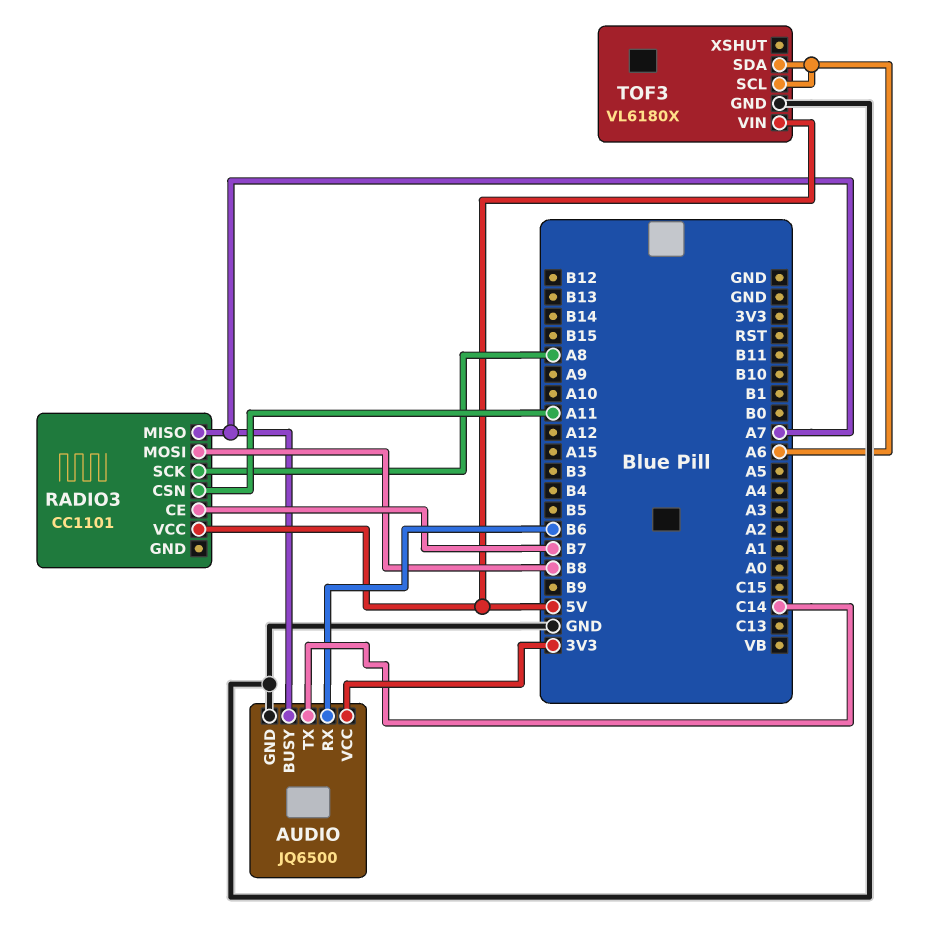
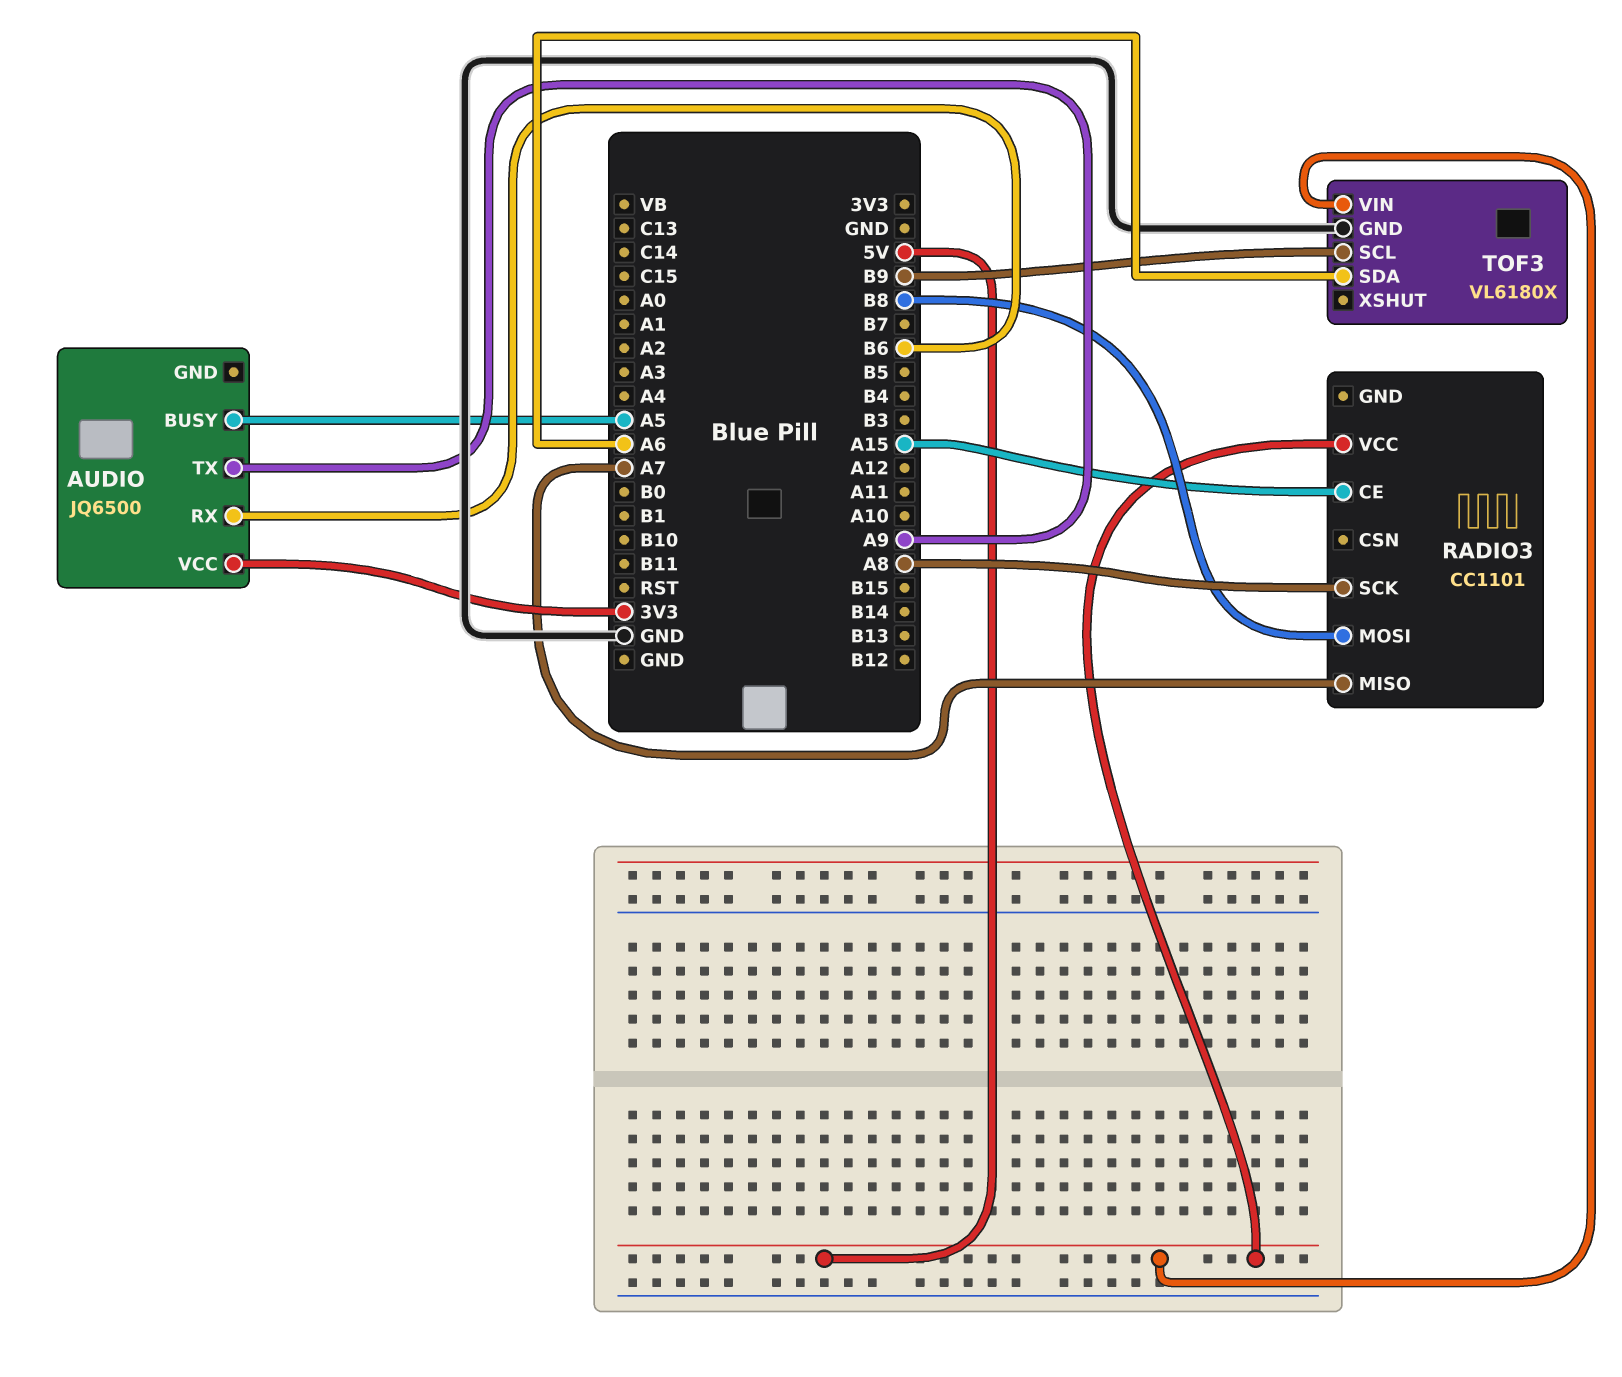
AUDIO pin BUSY: A7 -> A5
AUDIO pin GND: GND -> none
AUDIO pin TX: C14 -> A9
RADIO3 pin CE: B7 -> A15
RADIO3 pin CSN: A11 -> none
TOF3 pin SCL: A6 -> B9

